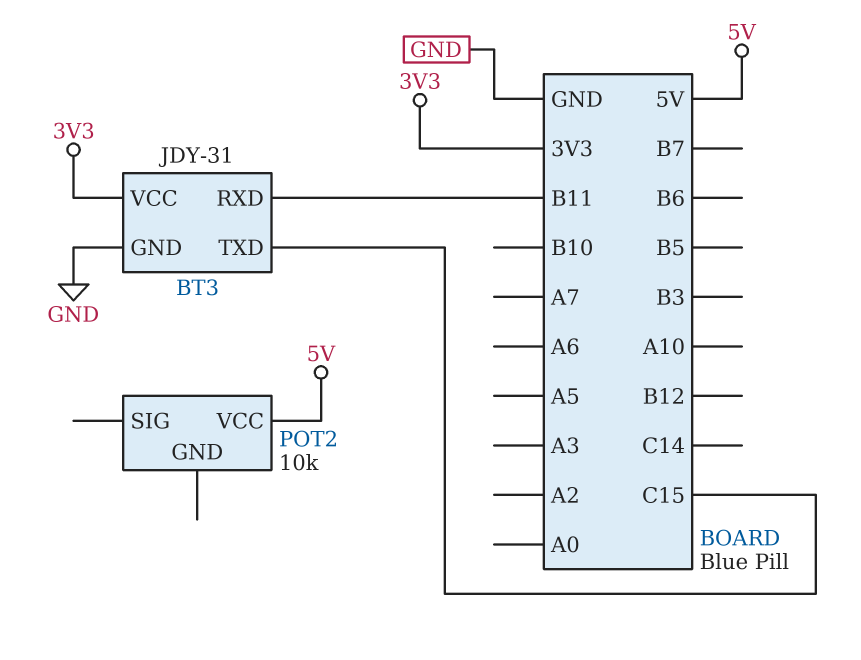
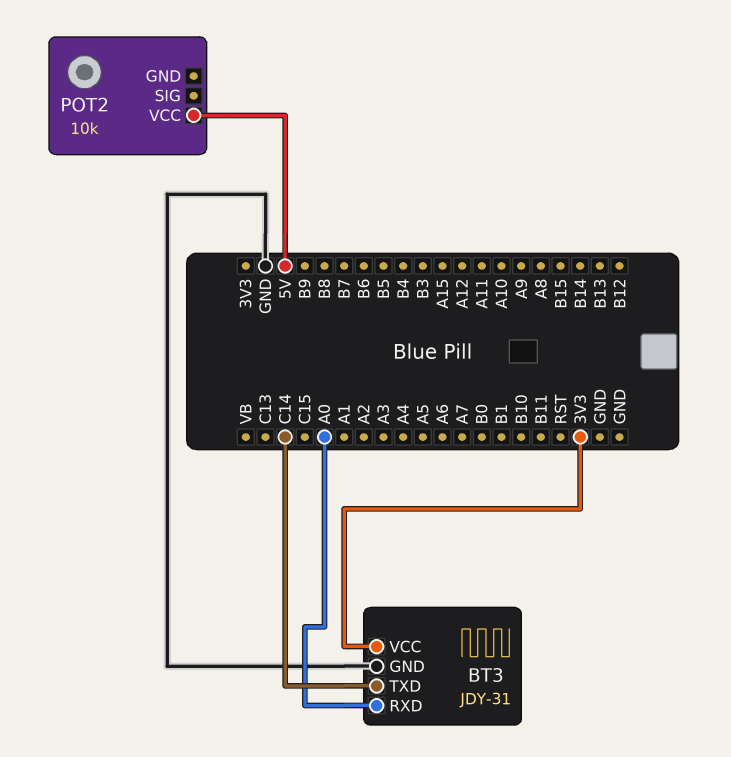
BT3 pin RXD: B11 -> A0
BT3 pin TXD: C15 -> C14

